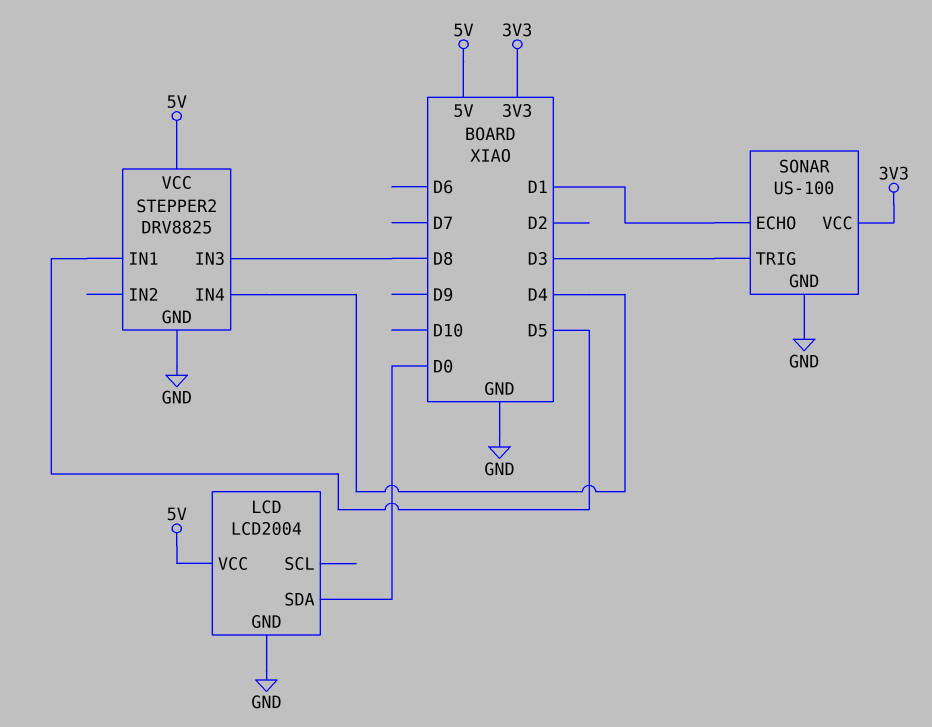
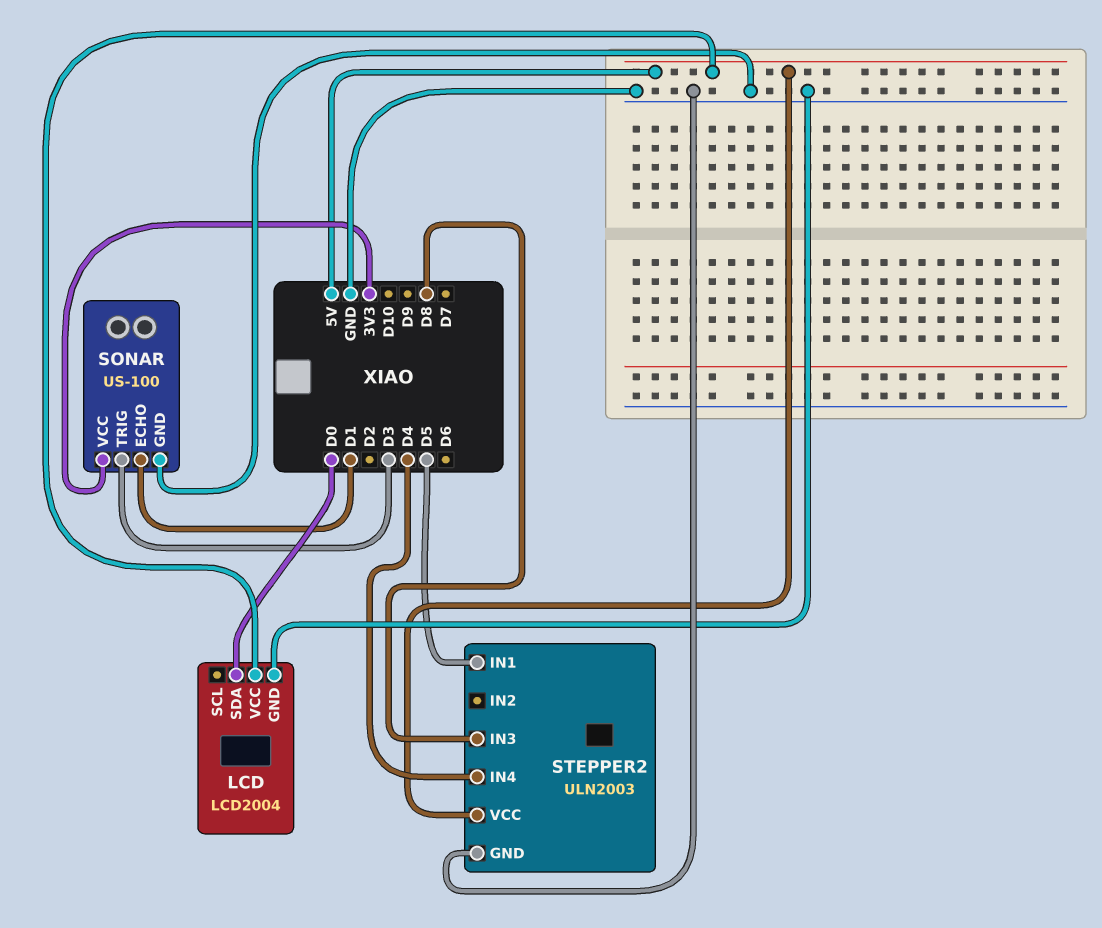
STEPPER2: DRV8825 -> ULN2003

